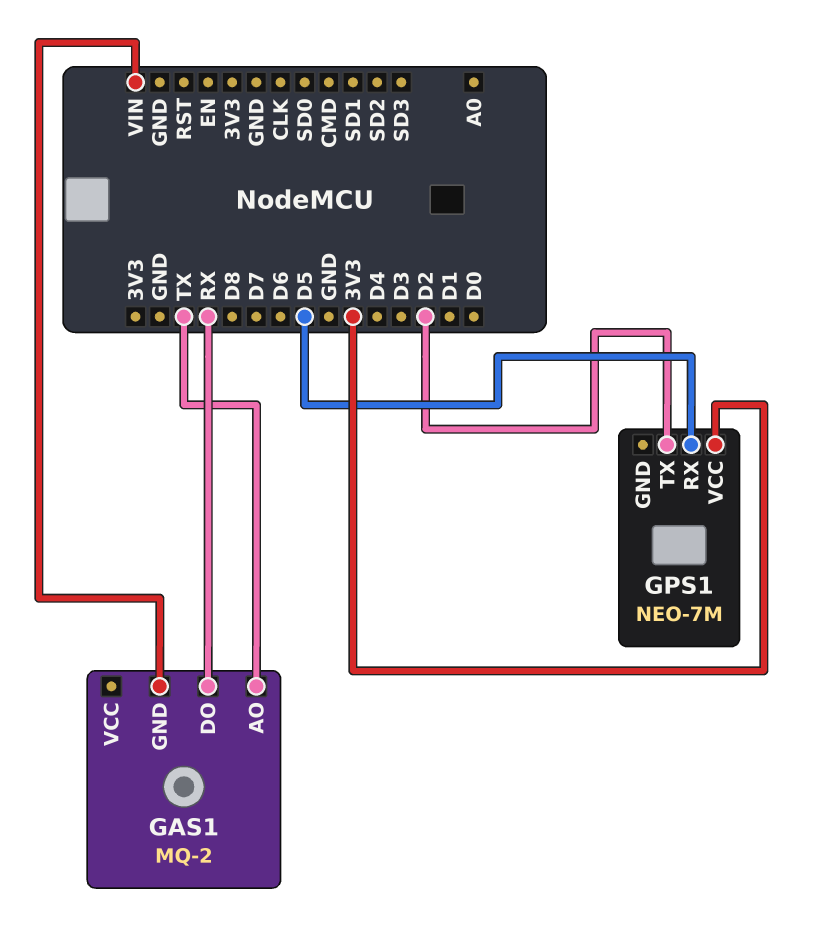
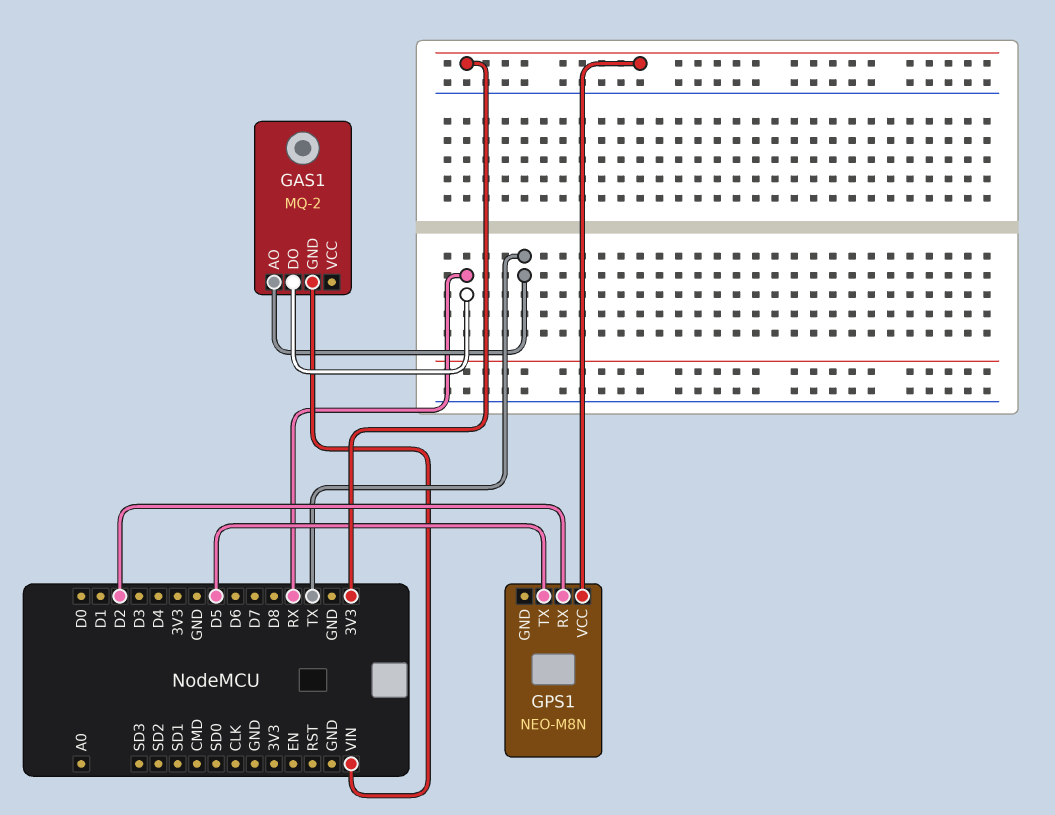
GPS1: NEO-7M -> NEO-M8N
GPS1 pin RX: D5 -> D2
GPS1 pin TX: D2 -> D5

